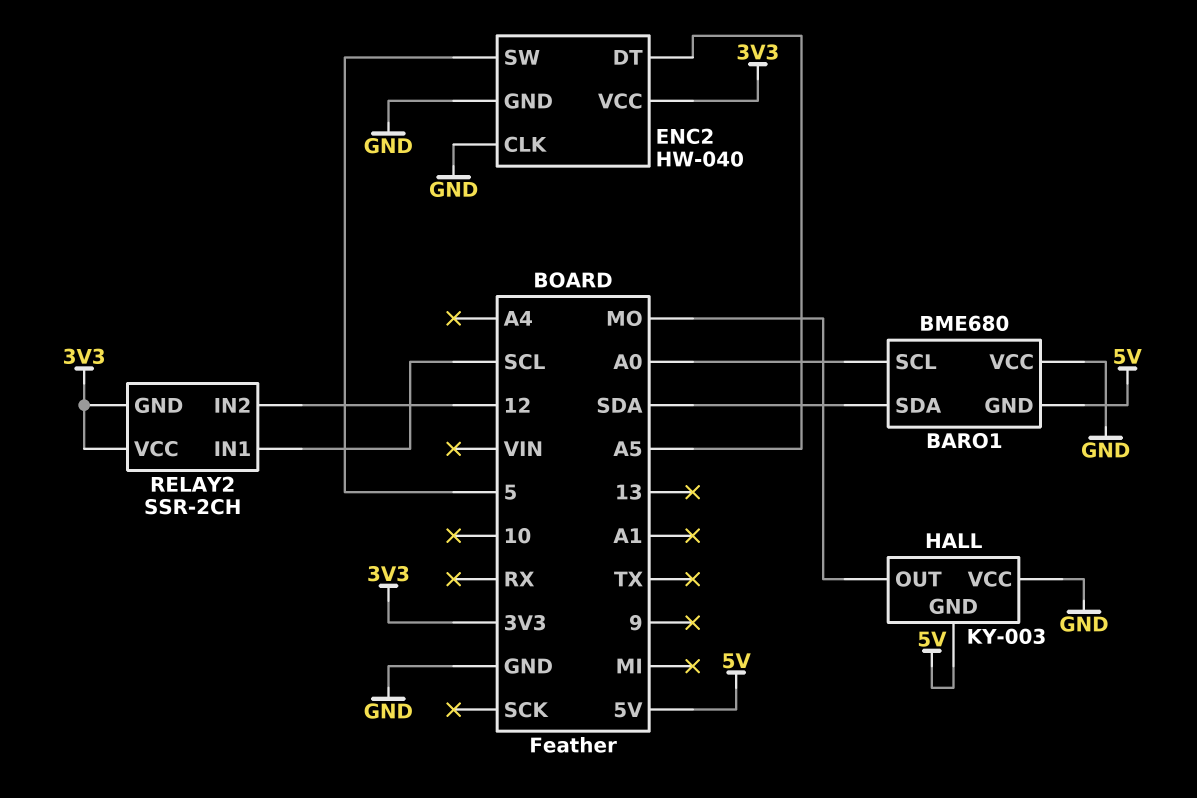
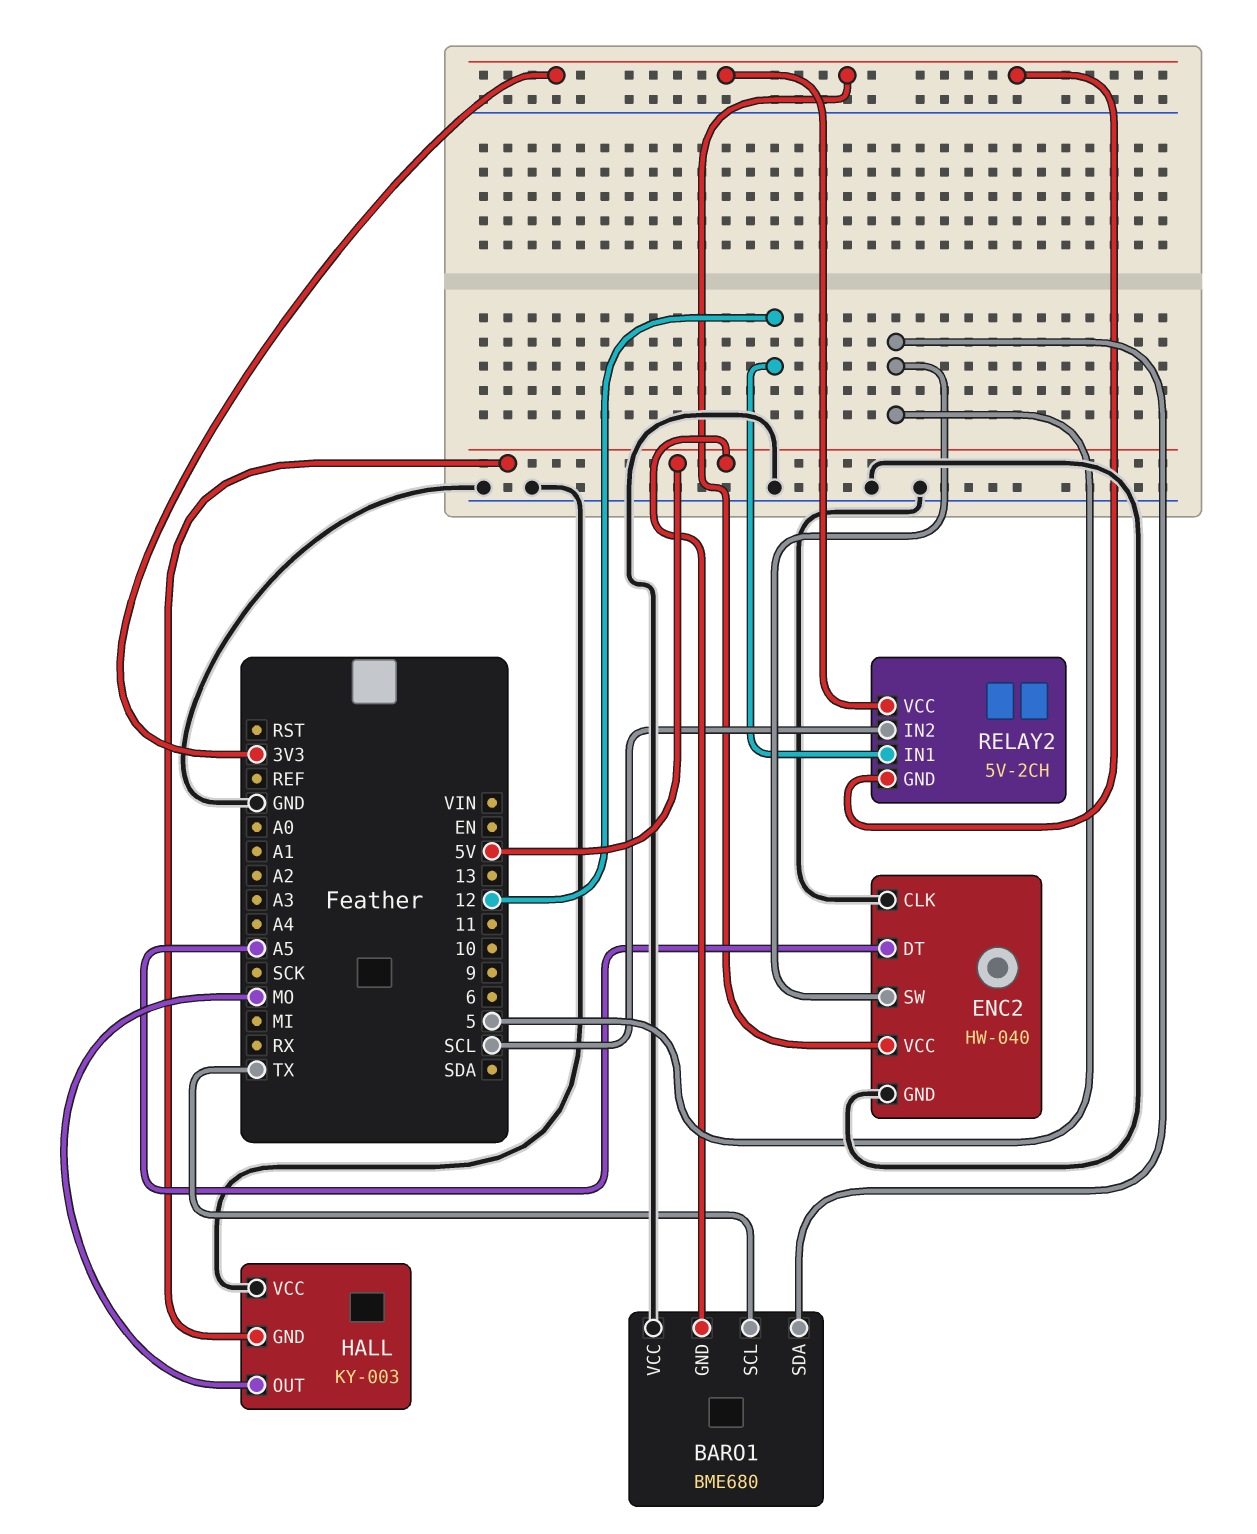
BARO1 pin SCL: A0 -> TX
BARO1 pin SDA: SDA -> 5
RELAY2: SSR-2CH -> 5V-2CH
RELAY2 pin IN1: SCL -> 12
RELAY2 pin IN2: 12 -> SCL

